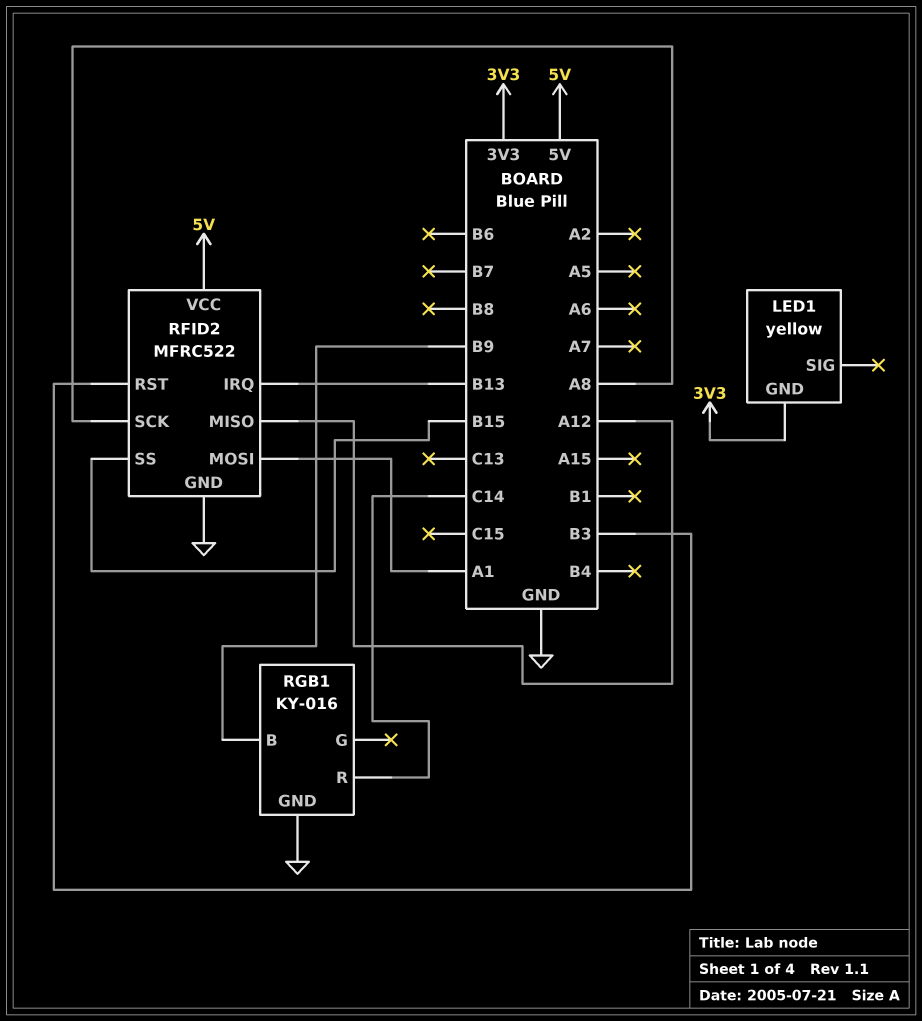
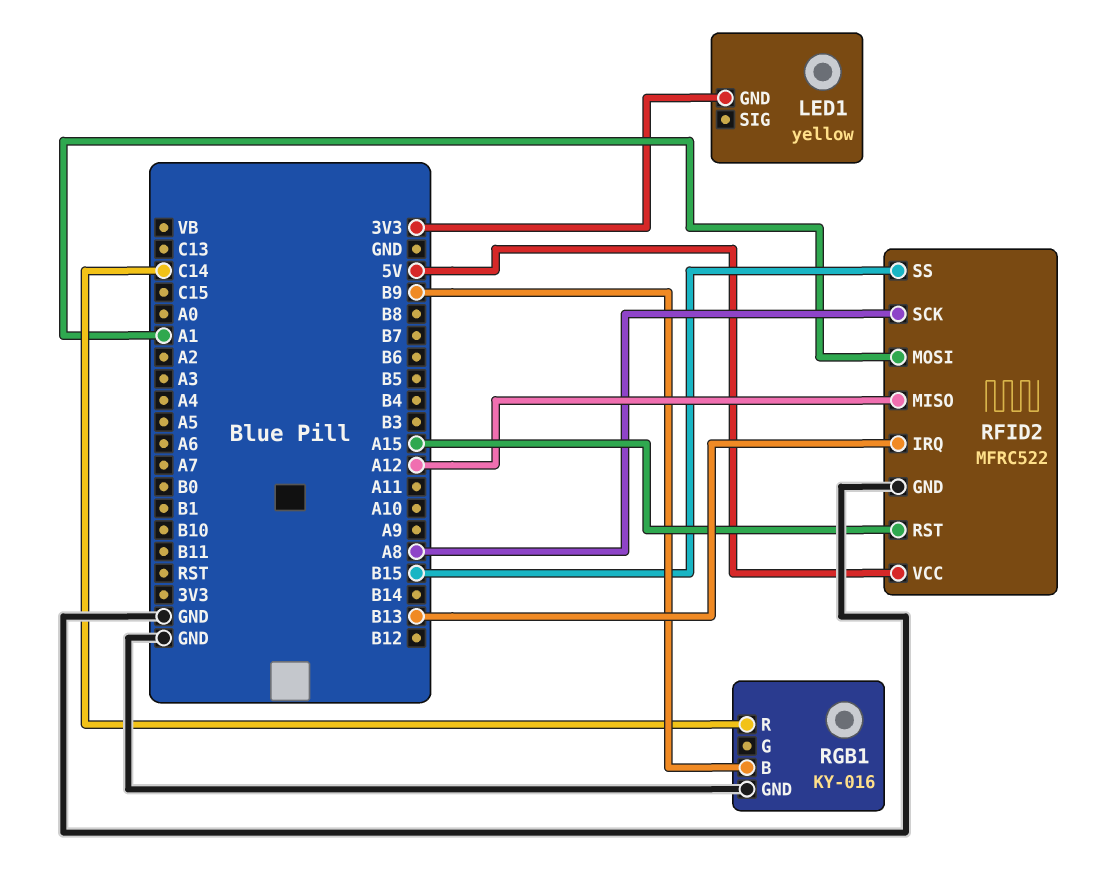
RFID2 pin RST: B3 -> A15

